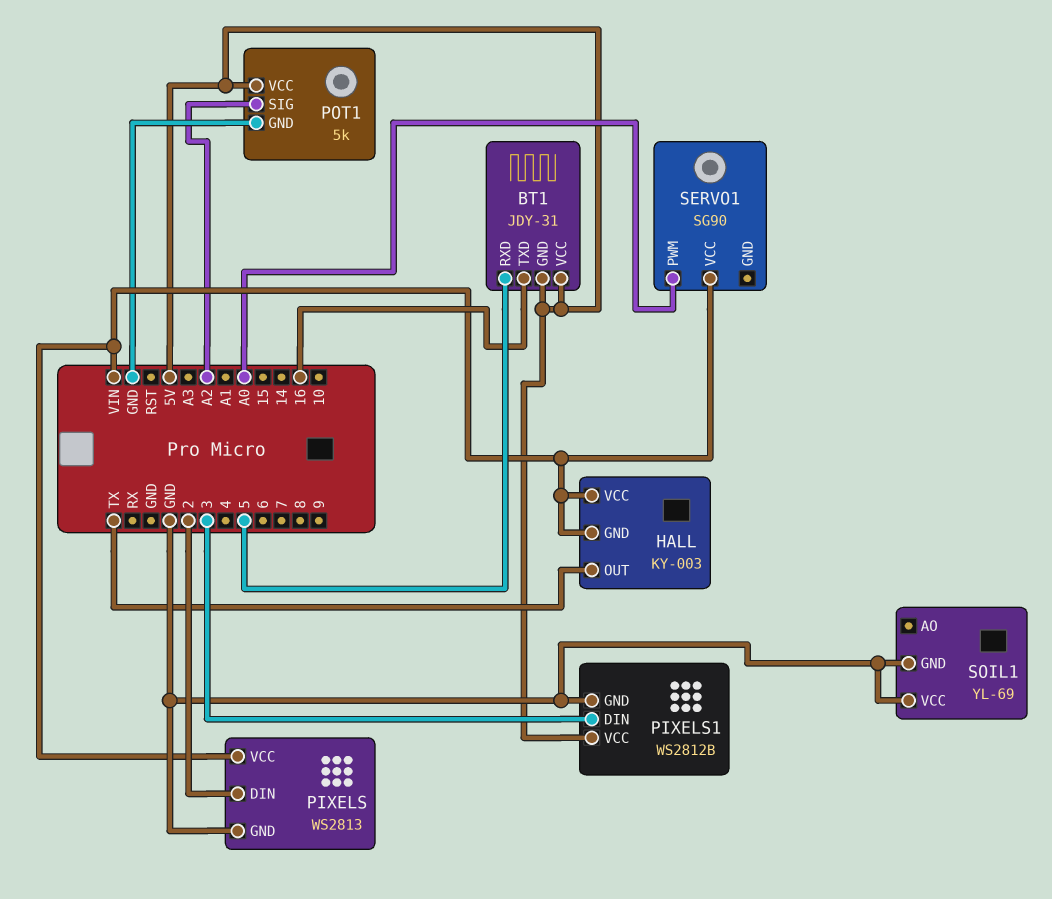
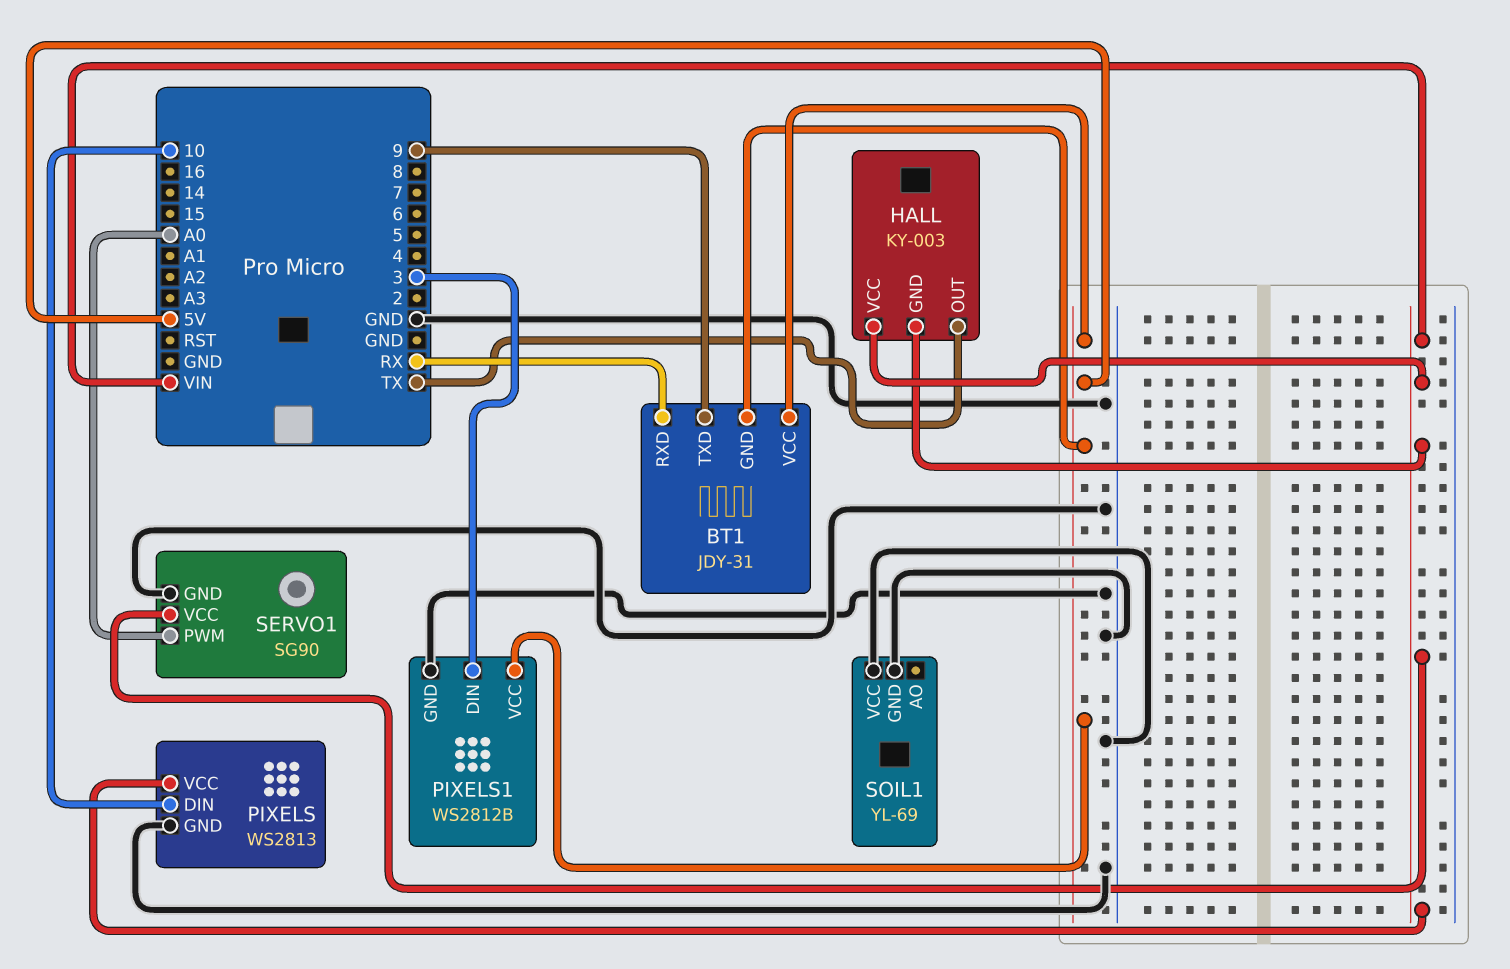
BT1 pin RXD: 5 -> RX
BT1 pin TXD: 16 -> 9
PIXELS pin DIN: 2 -> 10
POT1: 5k -> none
POT1 pin GND: GND -> none
POT1 pin SIG: A2 -> none
POT1 pin VCC: 5V -> none
SERVO1 pin GND: none -> GND

